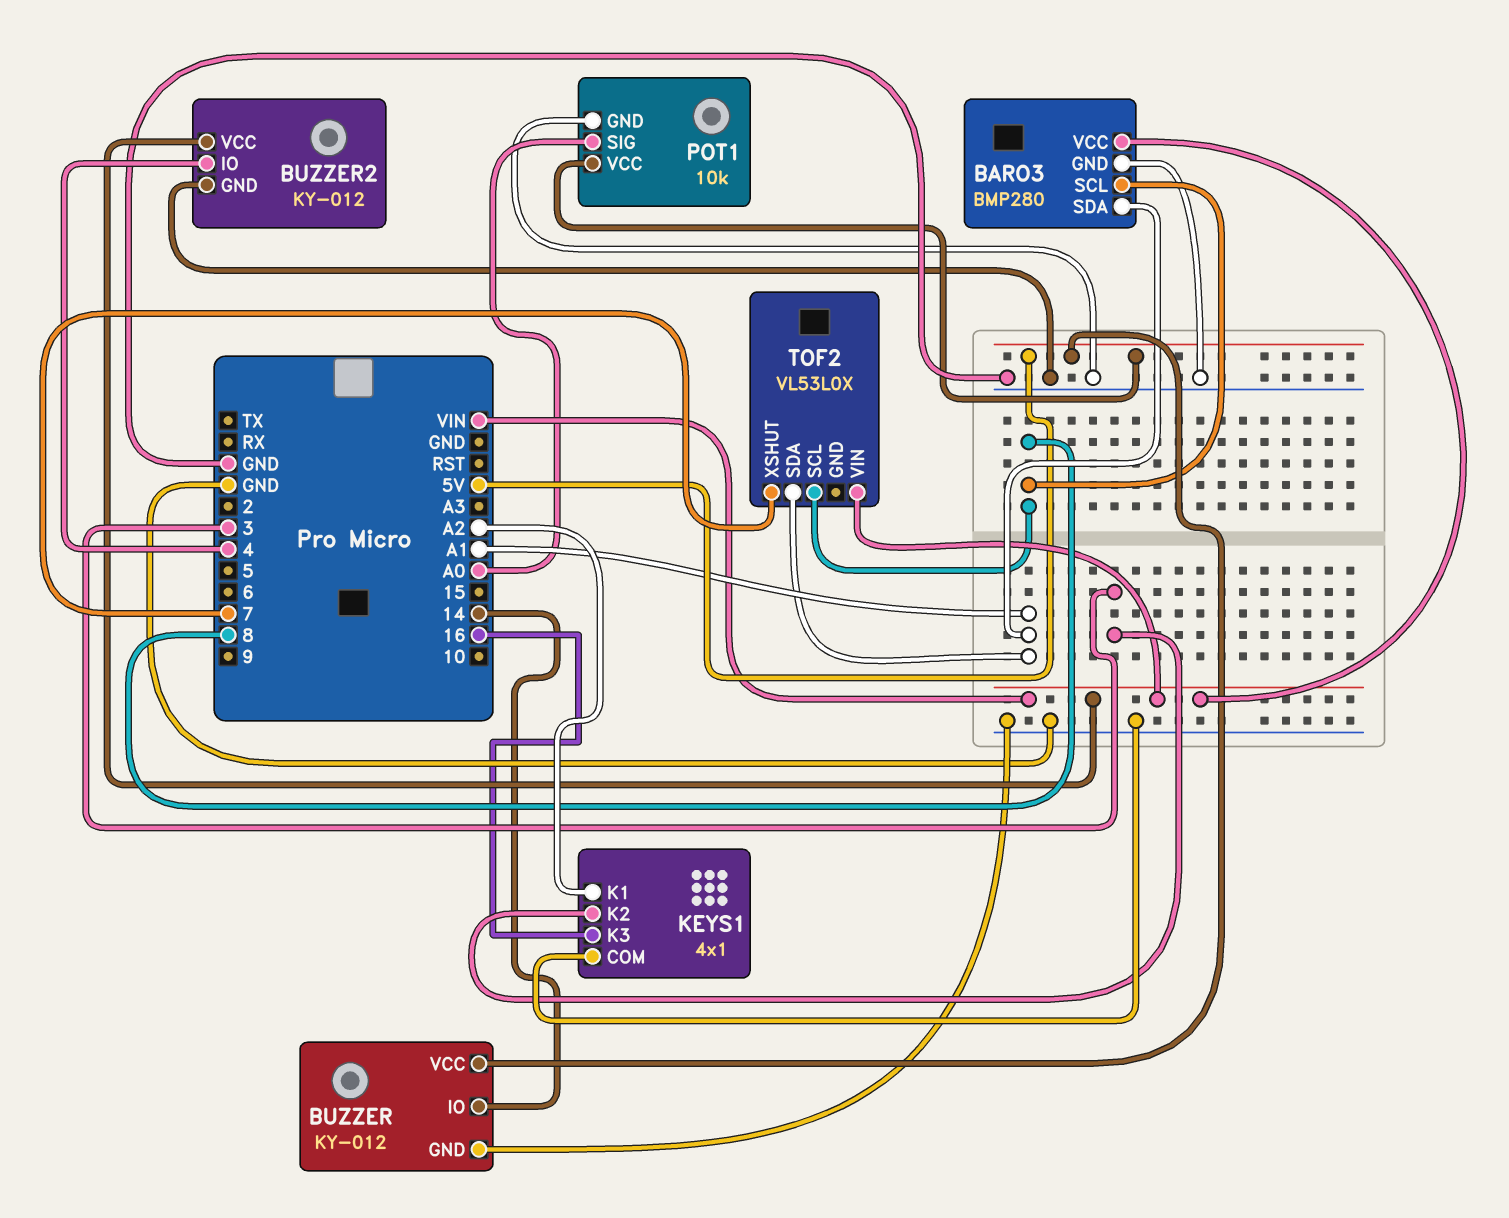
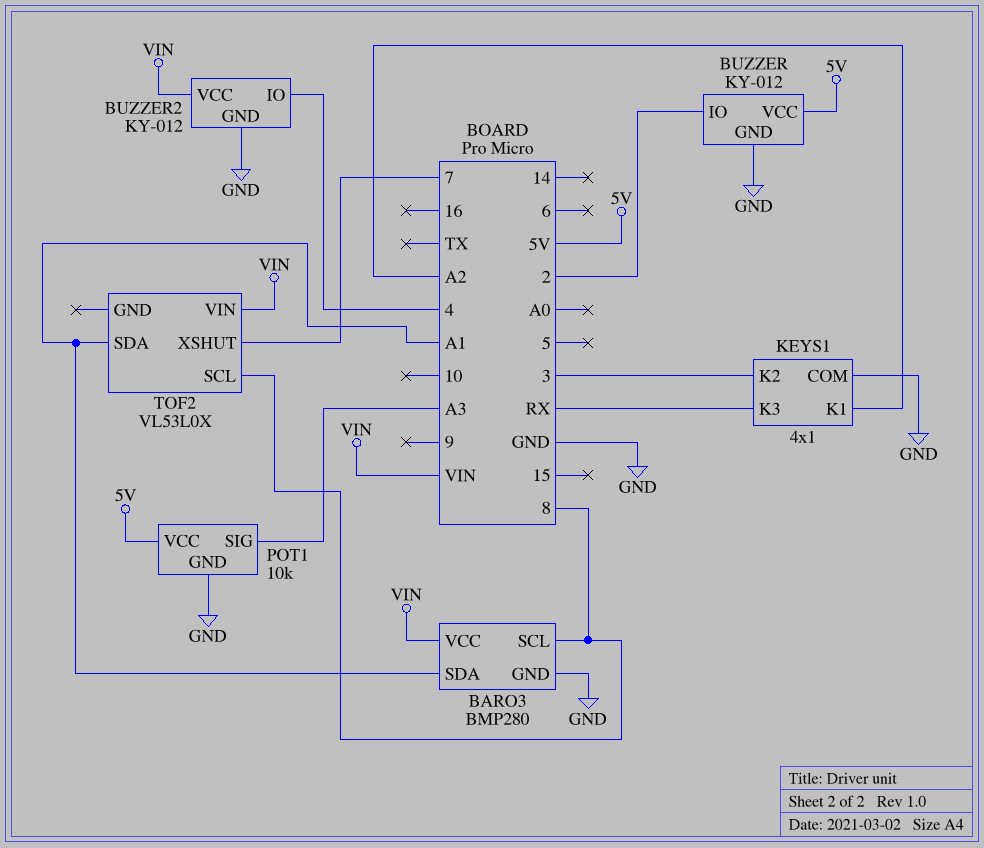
BUZZER pin IO: 14 -> 2
KEYS1 pin K3: 16 -> RX
POT1 pin SIG: A0 -> A3

